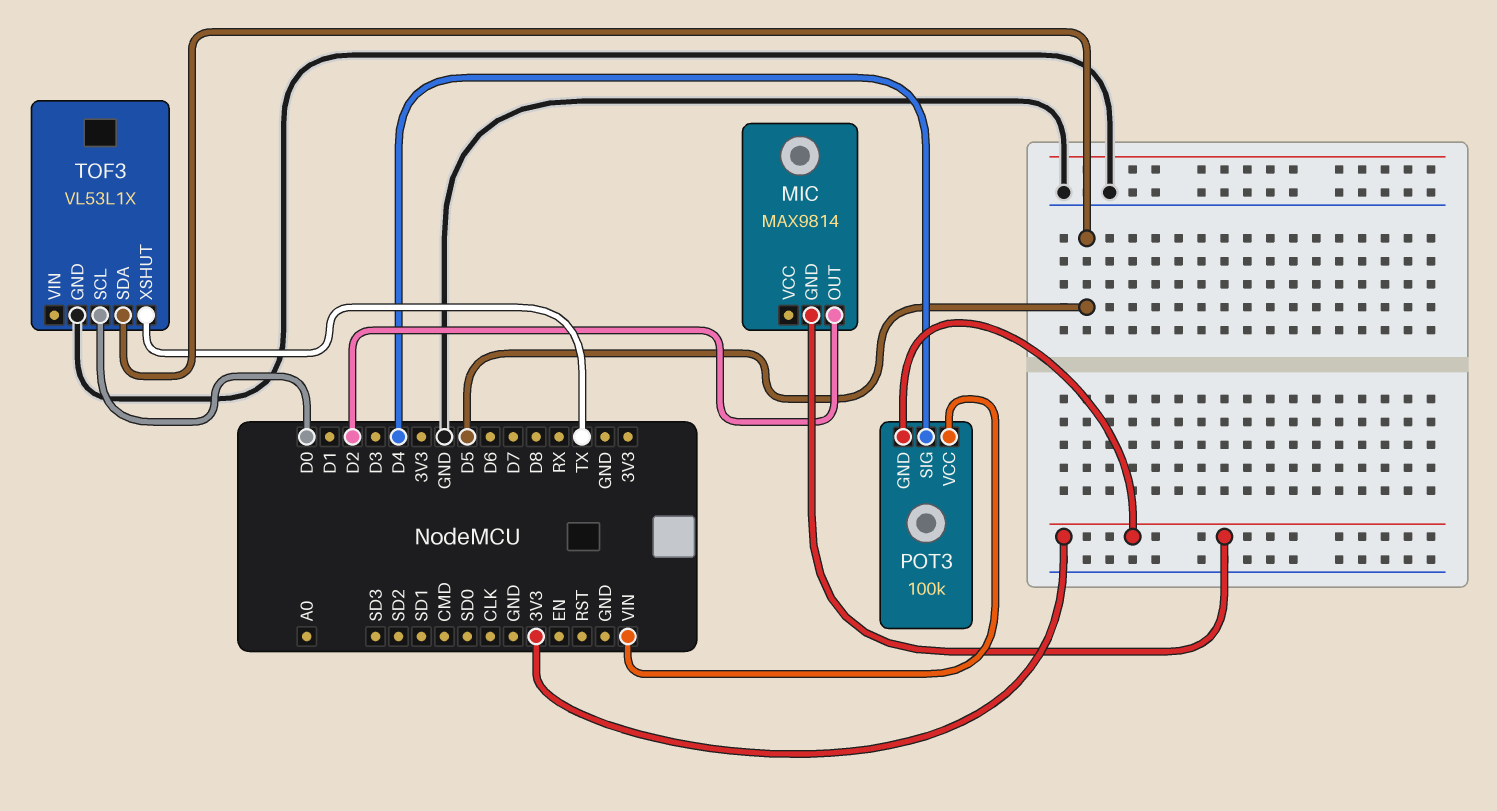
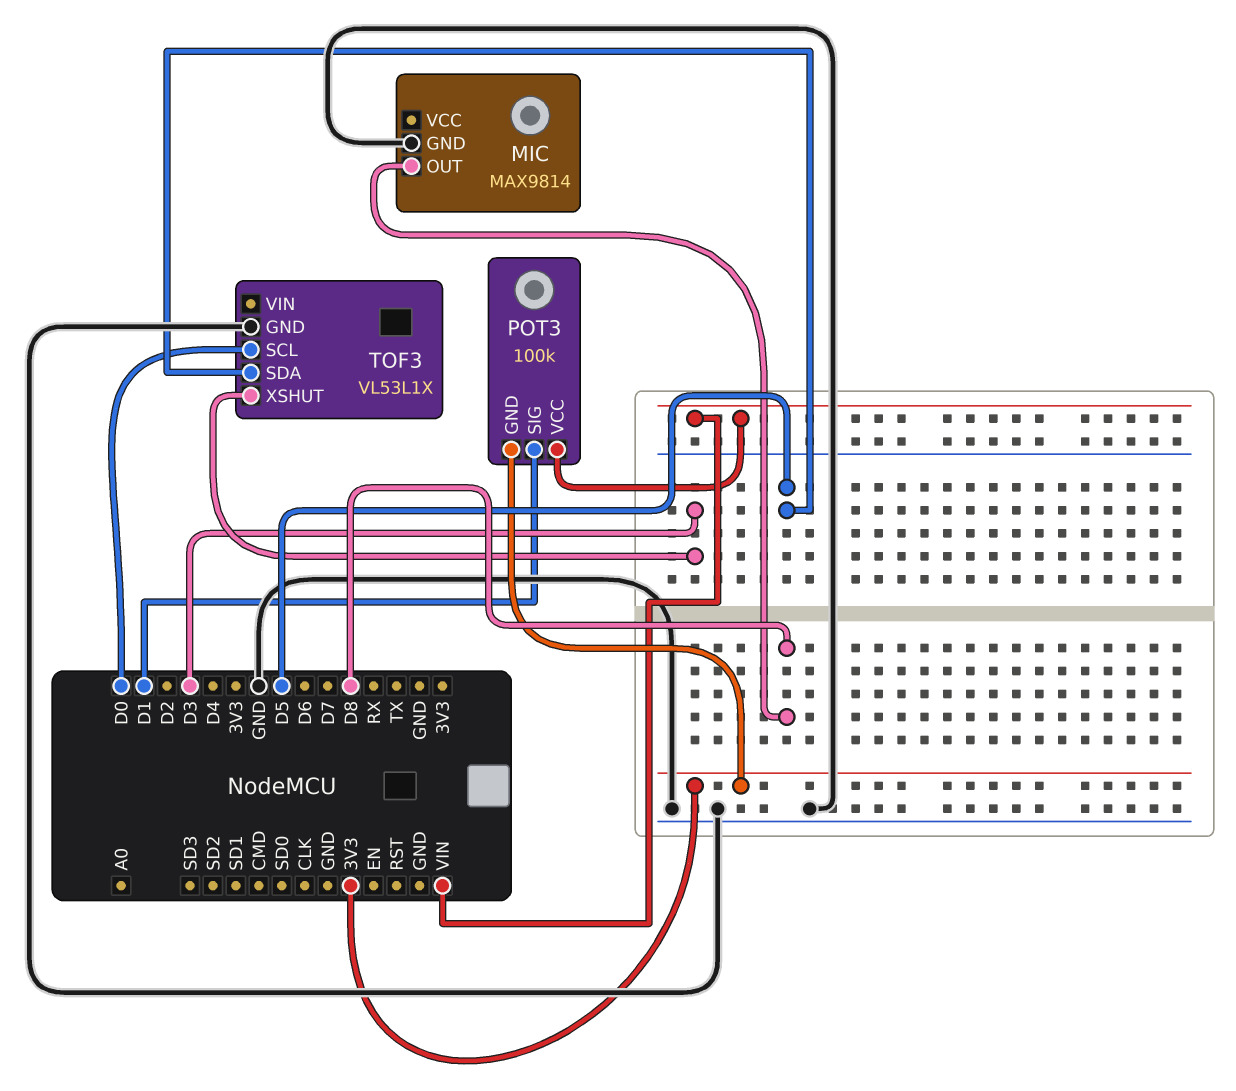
MIC pin GND: 3V3 -> GND
MIC pin OUT: D2 -> D8
POT3 pin SIG: D4 -> D1
TOF3 pin XSHUT: TX -> D3

